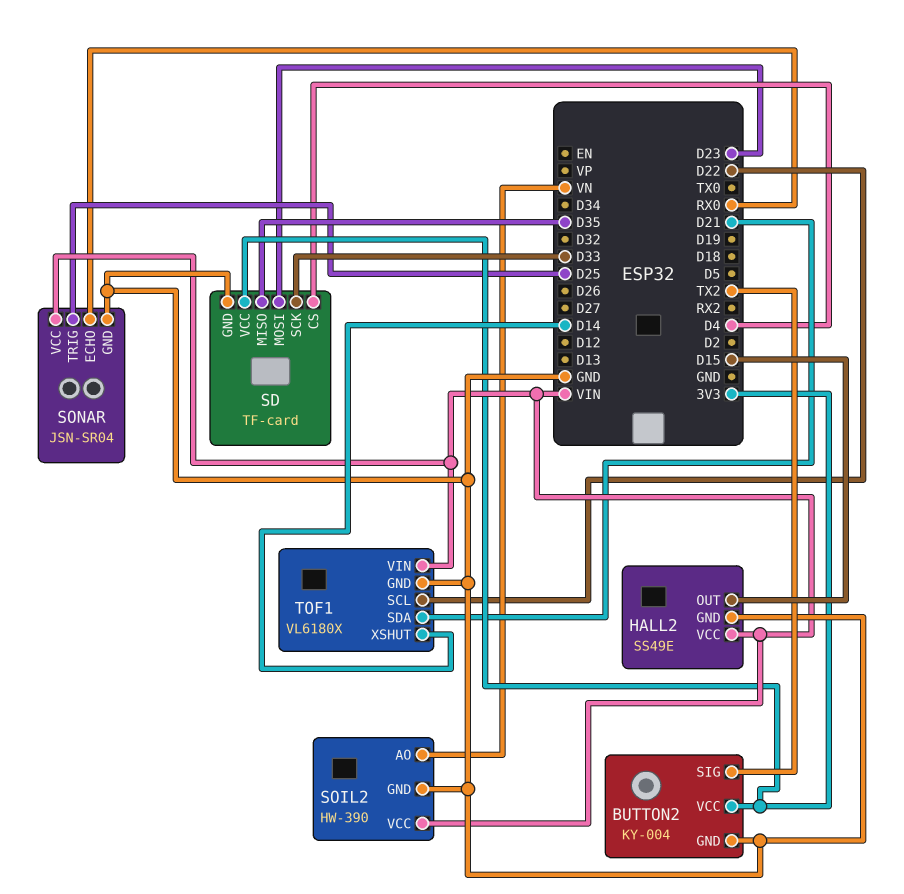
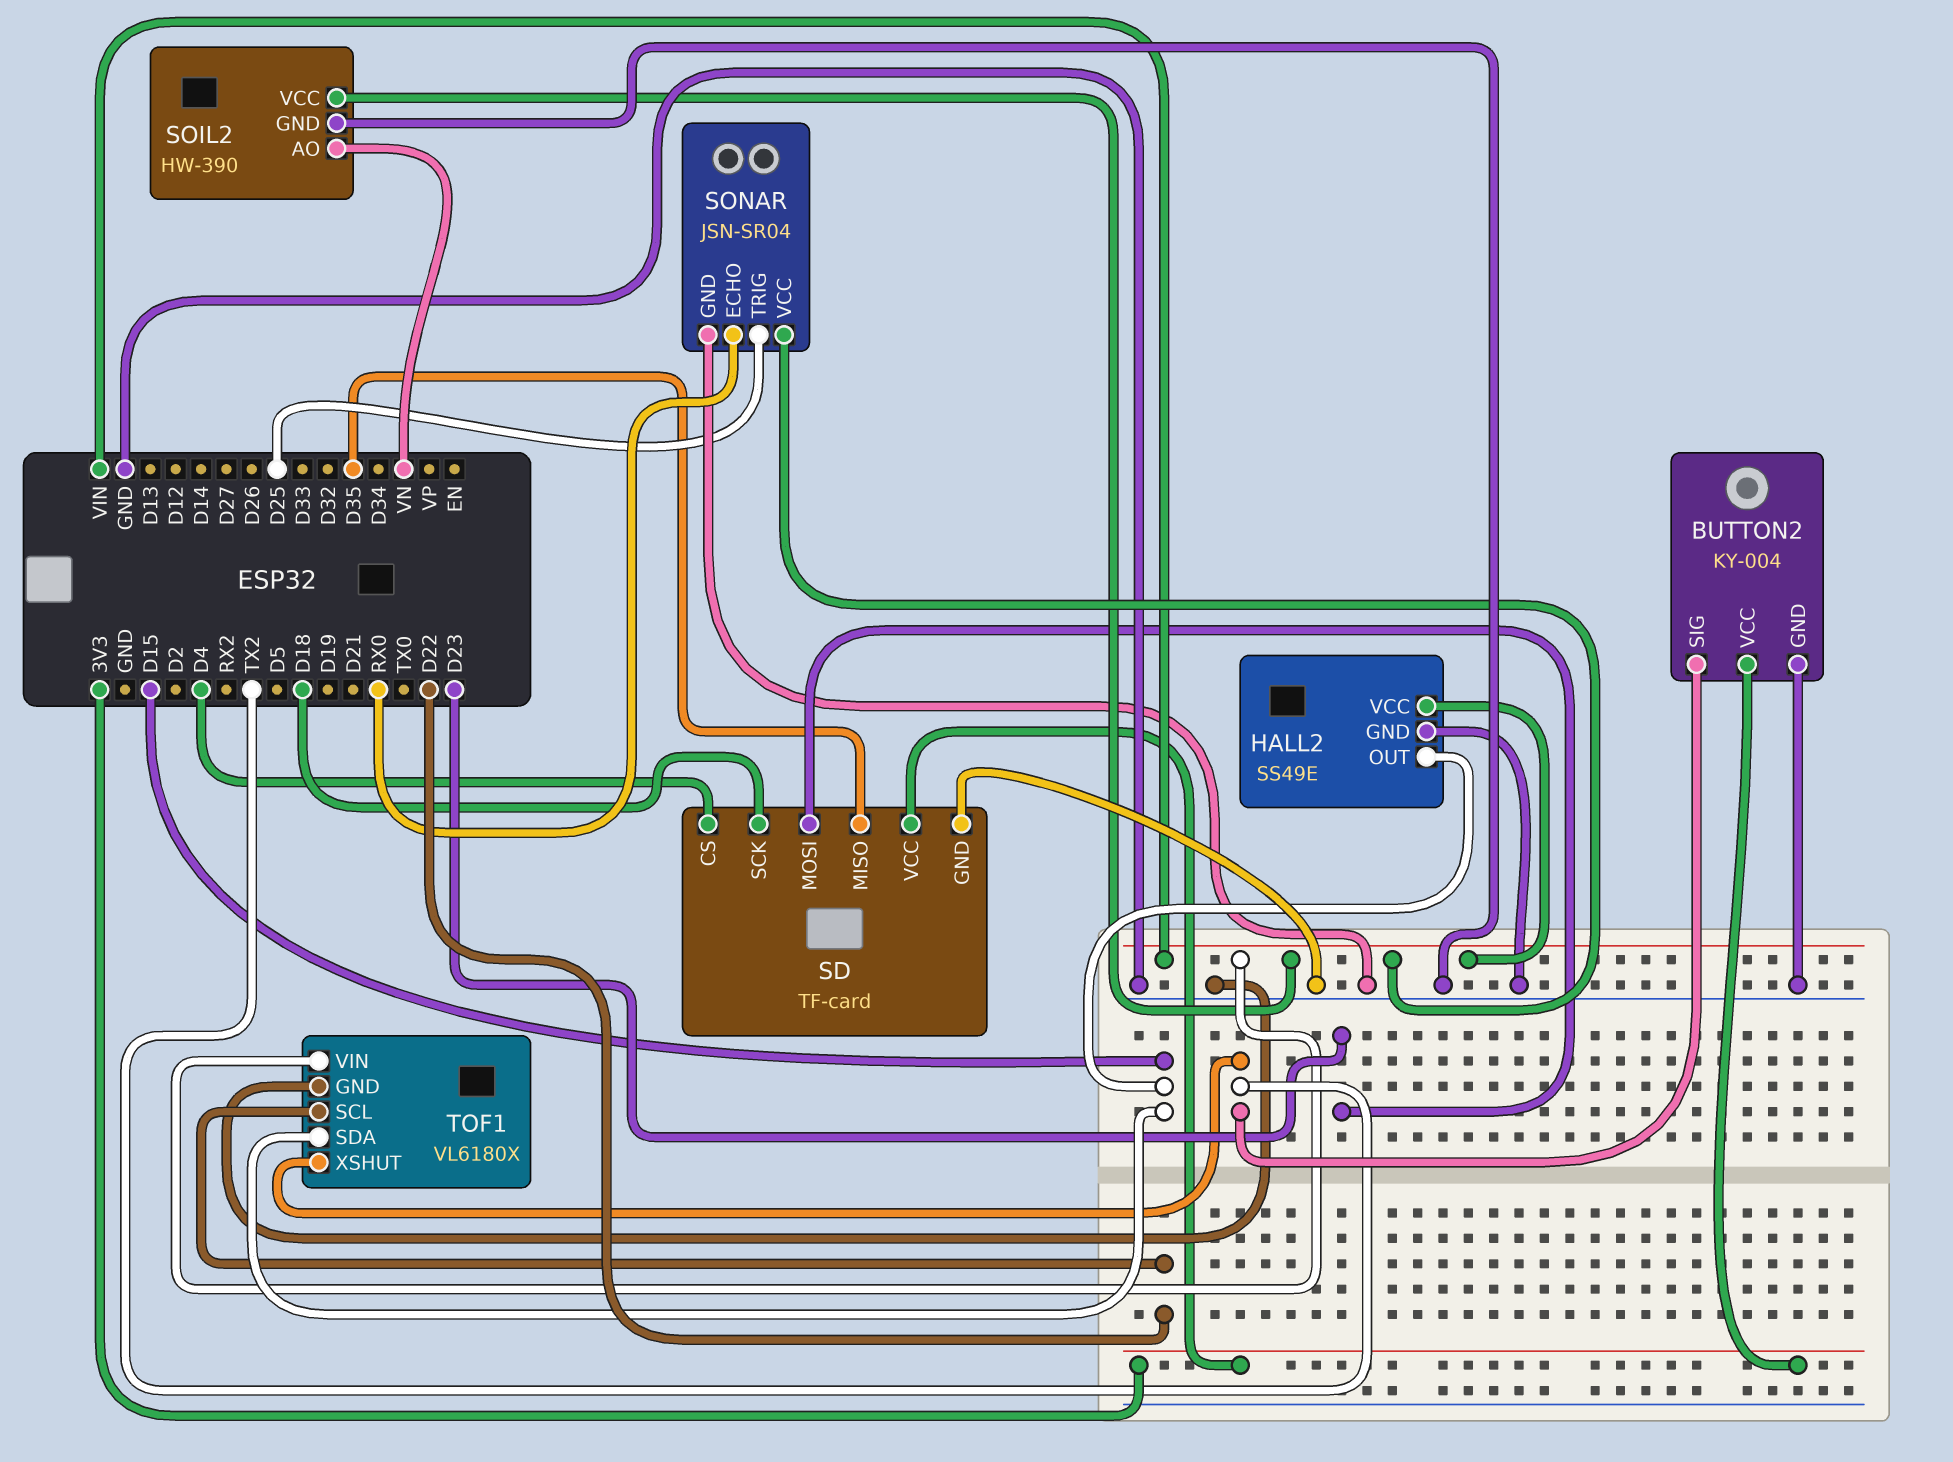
SD pin SCK: D33 -> D18
TOF1 pin SDA: D21 -> D15
TOF1 pin XSHUT: D14 -> TX2

